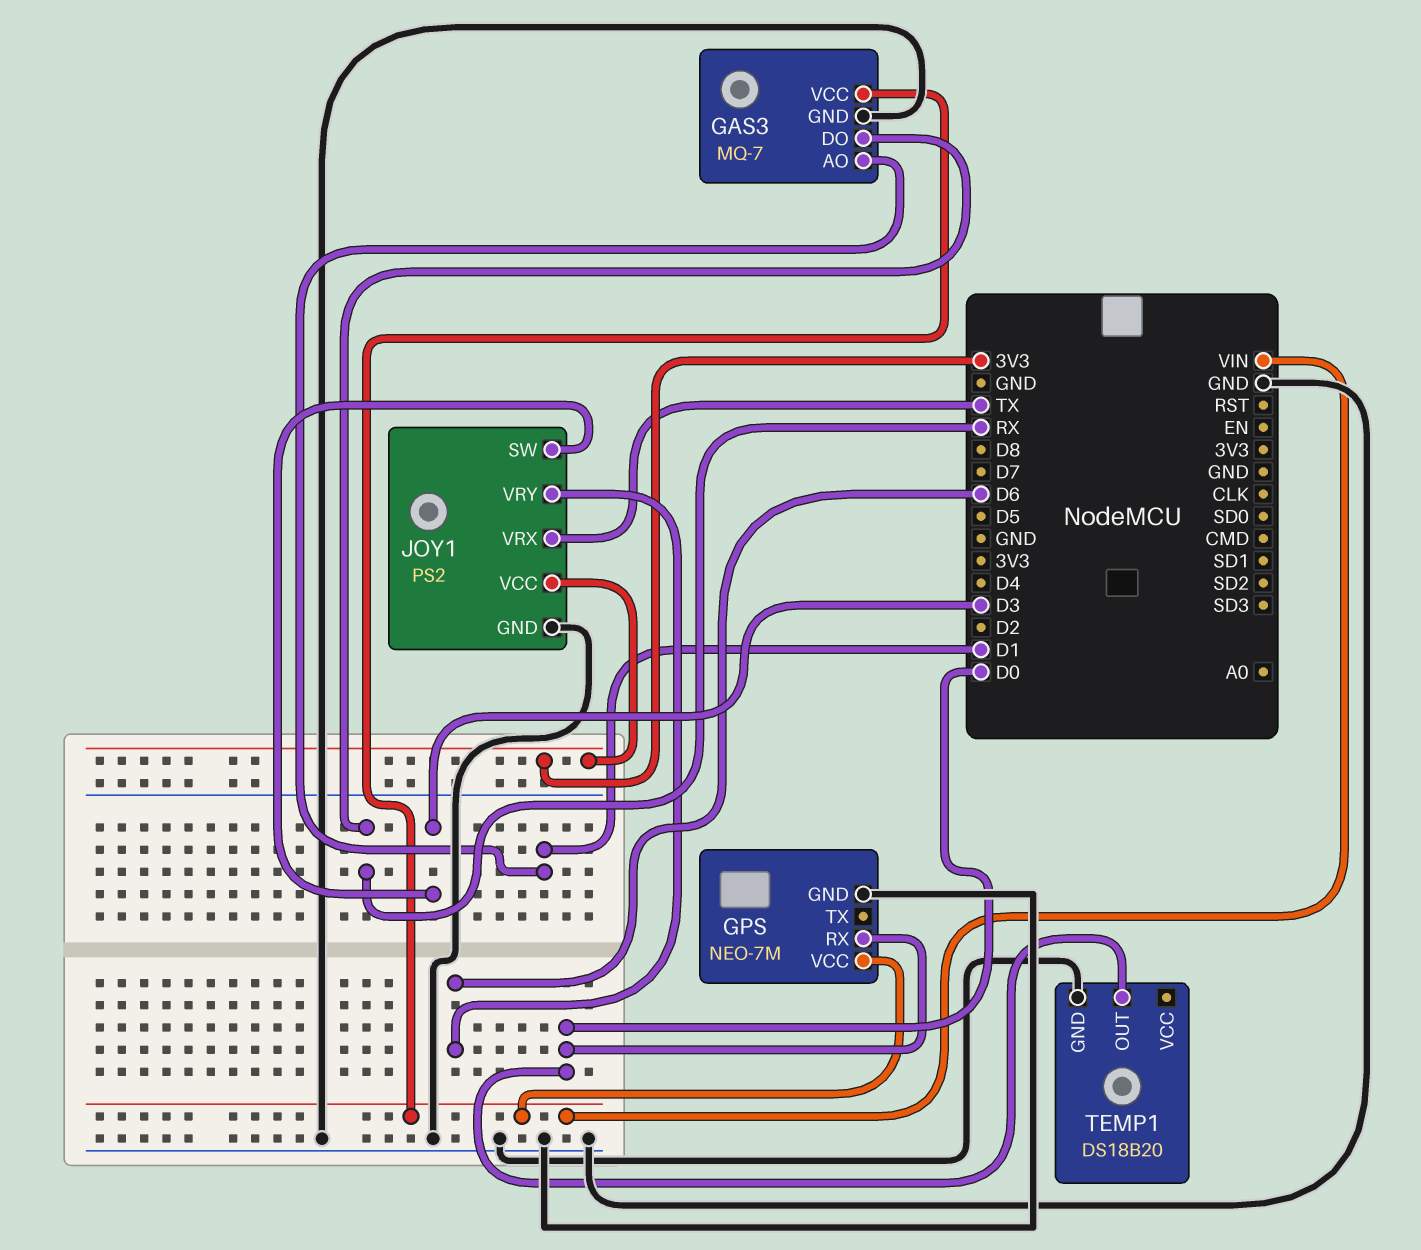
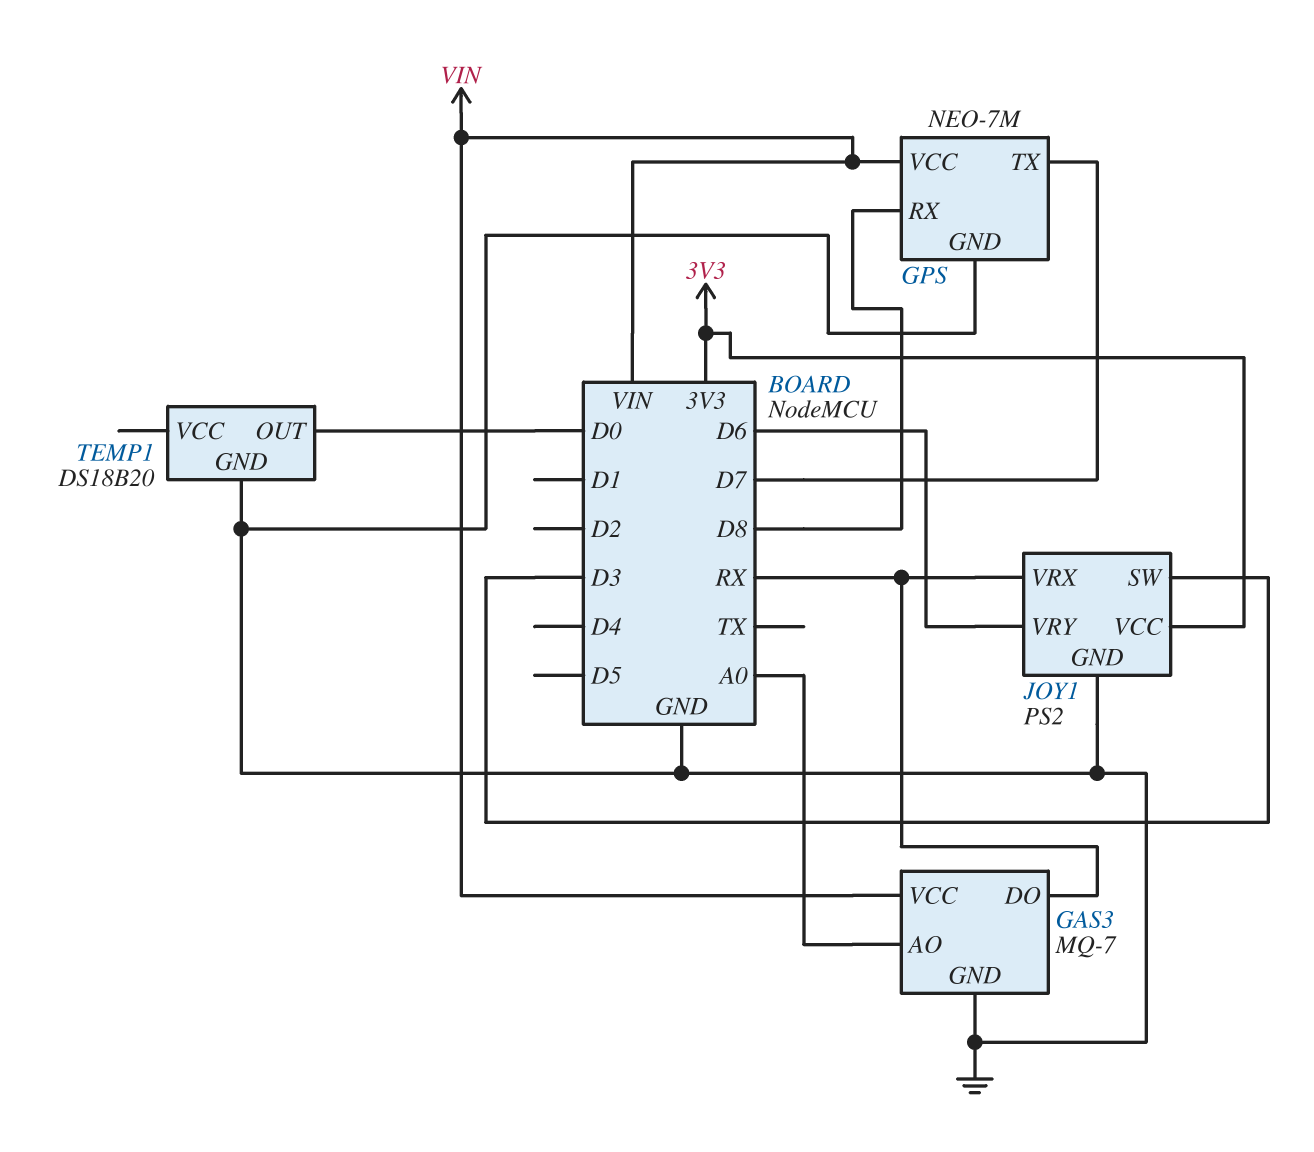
GAS3 pin AO: D1 -> A0
GPS pin RX: D0 -> D8
GPS pin TX: none -> D7
JOY1 pin VRX: TX -> RX

